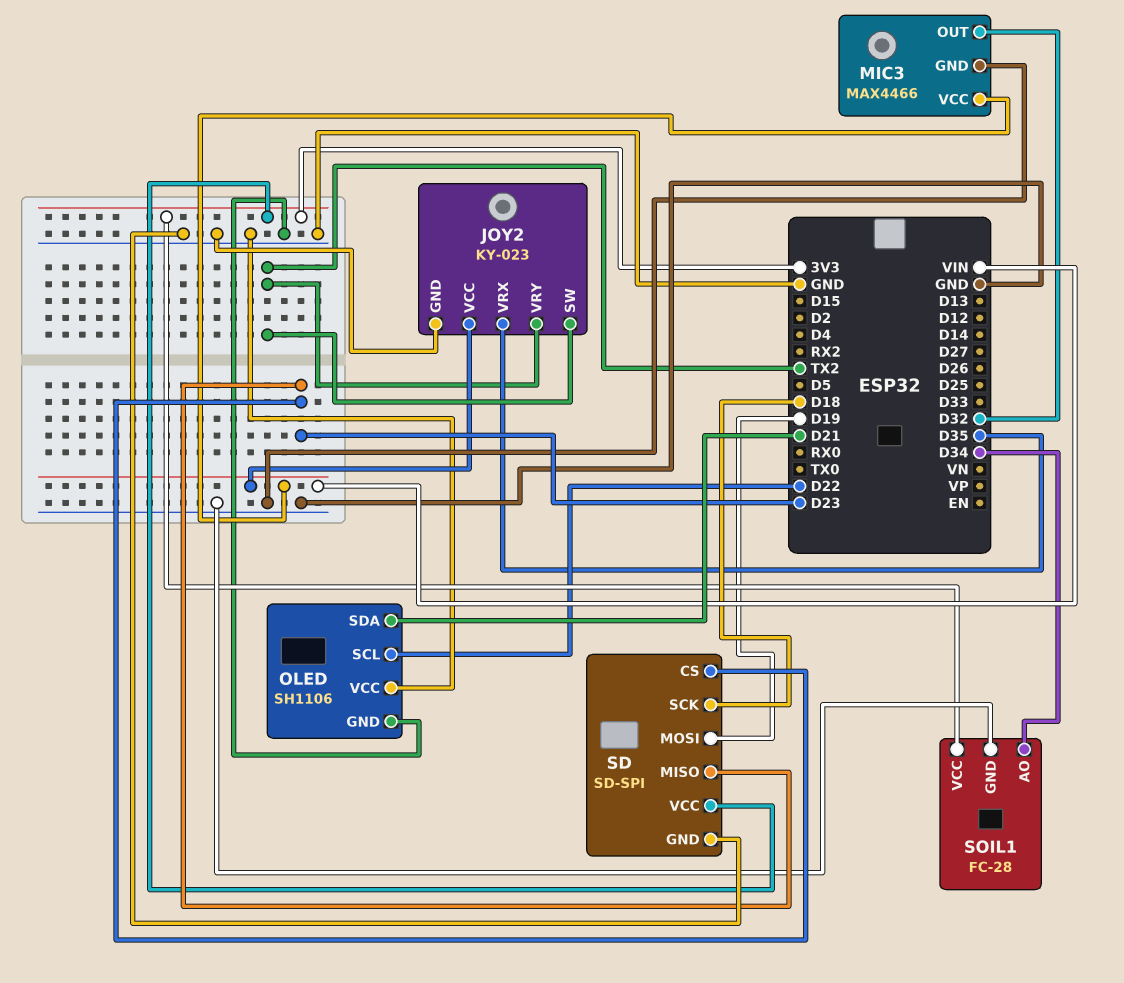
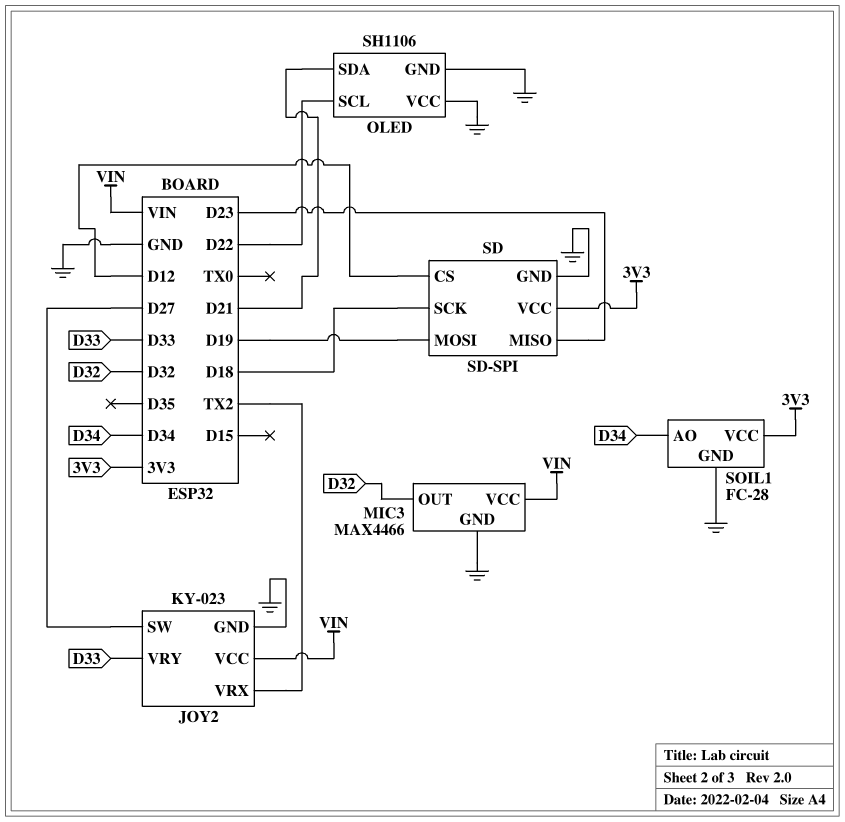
JOY2 pin SW: TX2 -> D27
JOY2 pin VRX: D35 -> TX2
JOY2 pin VRY: TX2 -> D33
SD pin CS: D23 -> D12

